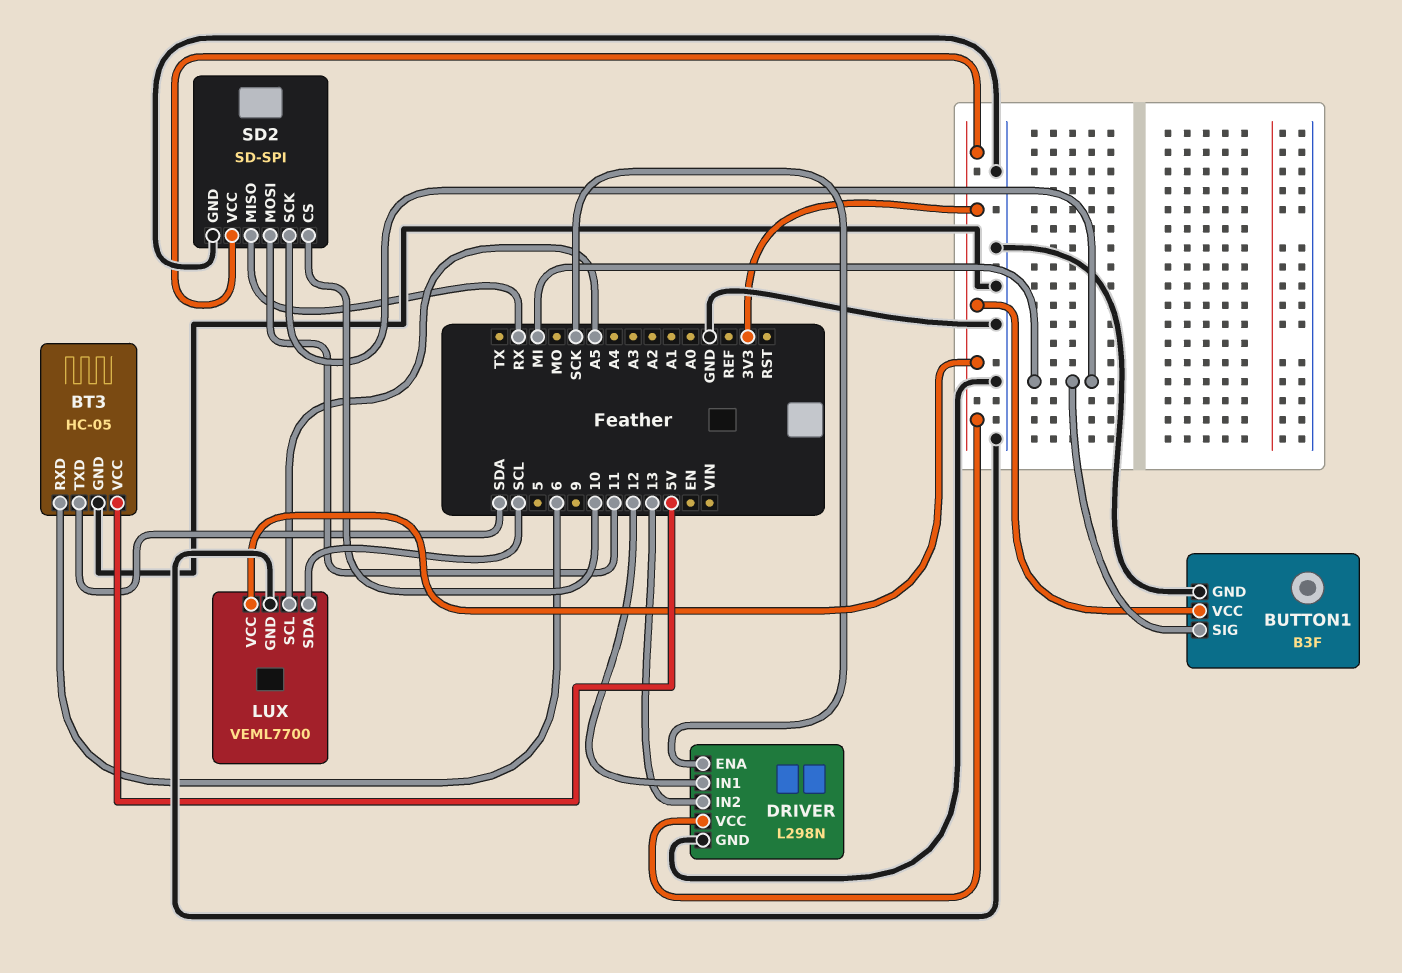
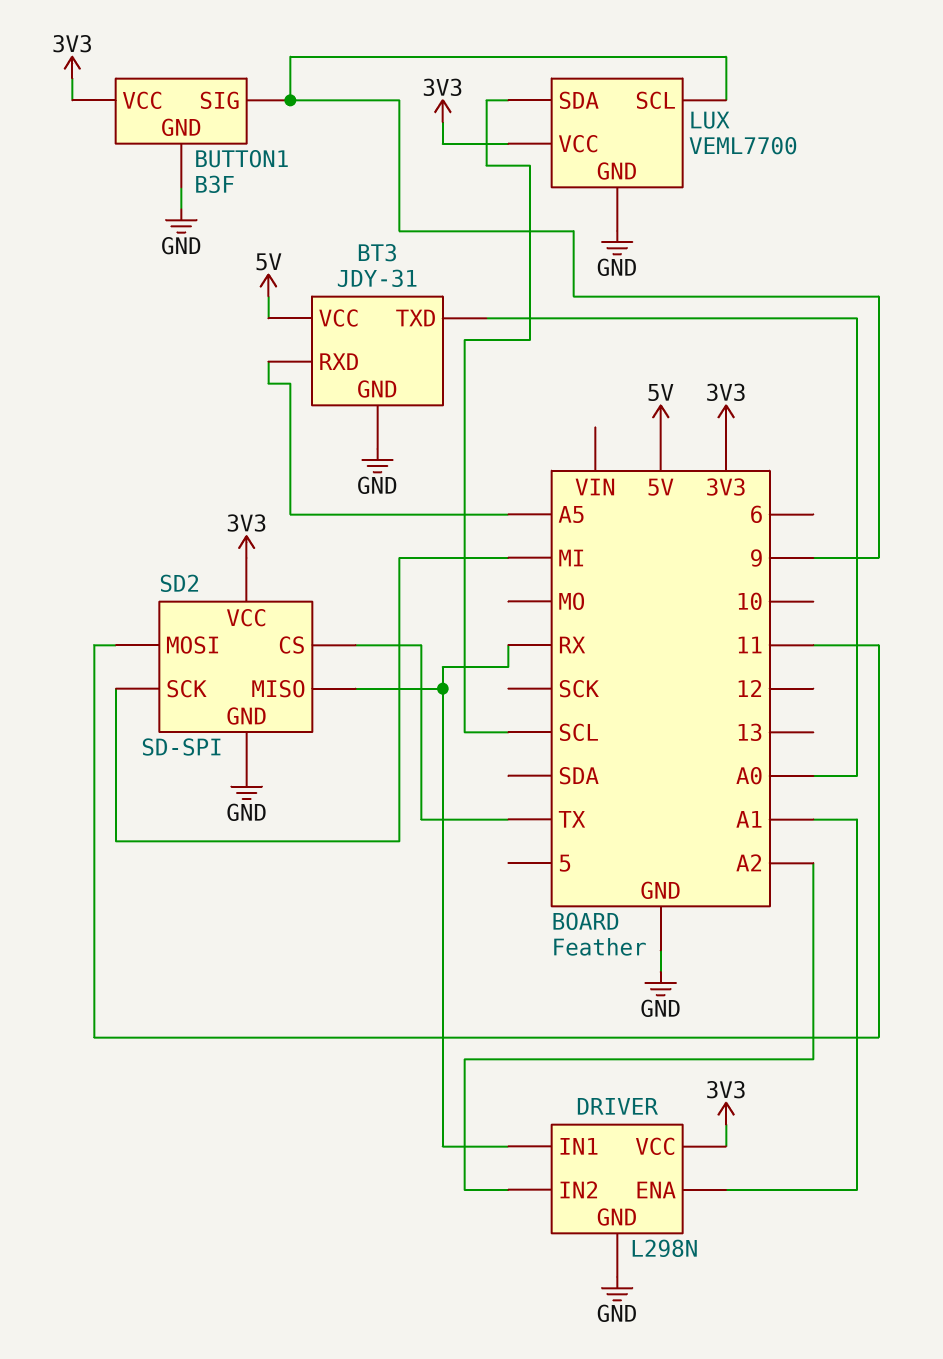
BT3: HC-05 -> JDY-31
BT3 pin RXD: 6 -> A5
BT3 pin TXD: SDA -> A0
BUTTON1 pin SIG: MI -> 9
DRIVER pin ENA: SCK -> A1
DRIVER pin IN1: 12 -> RX
DRIVER pin IN2: 13 -> A2
LUX pin SCL: A5 -> 9
SD2 pin CS: 10 -> TX

